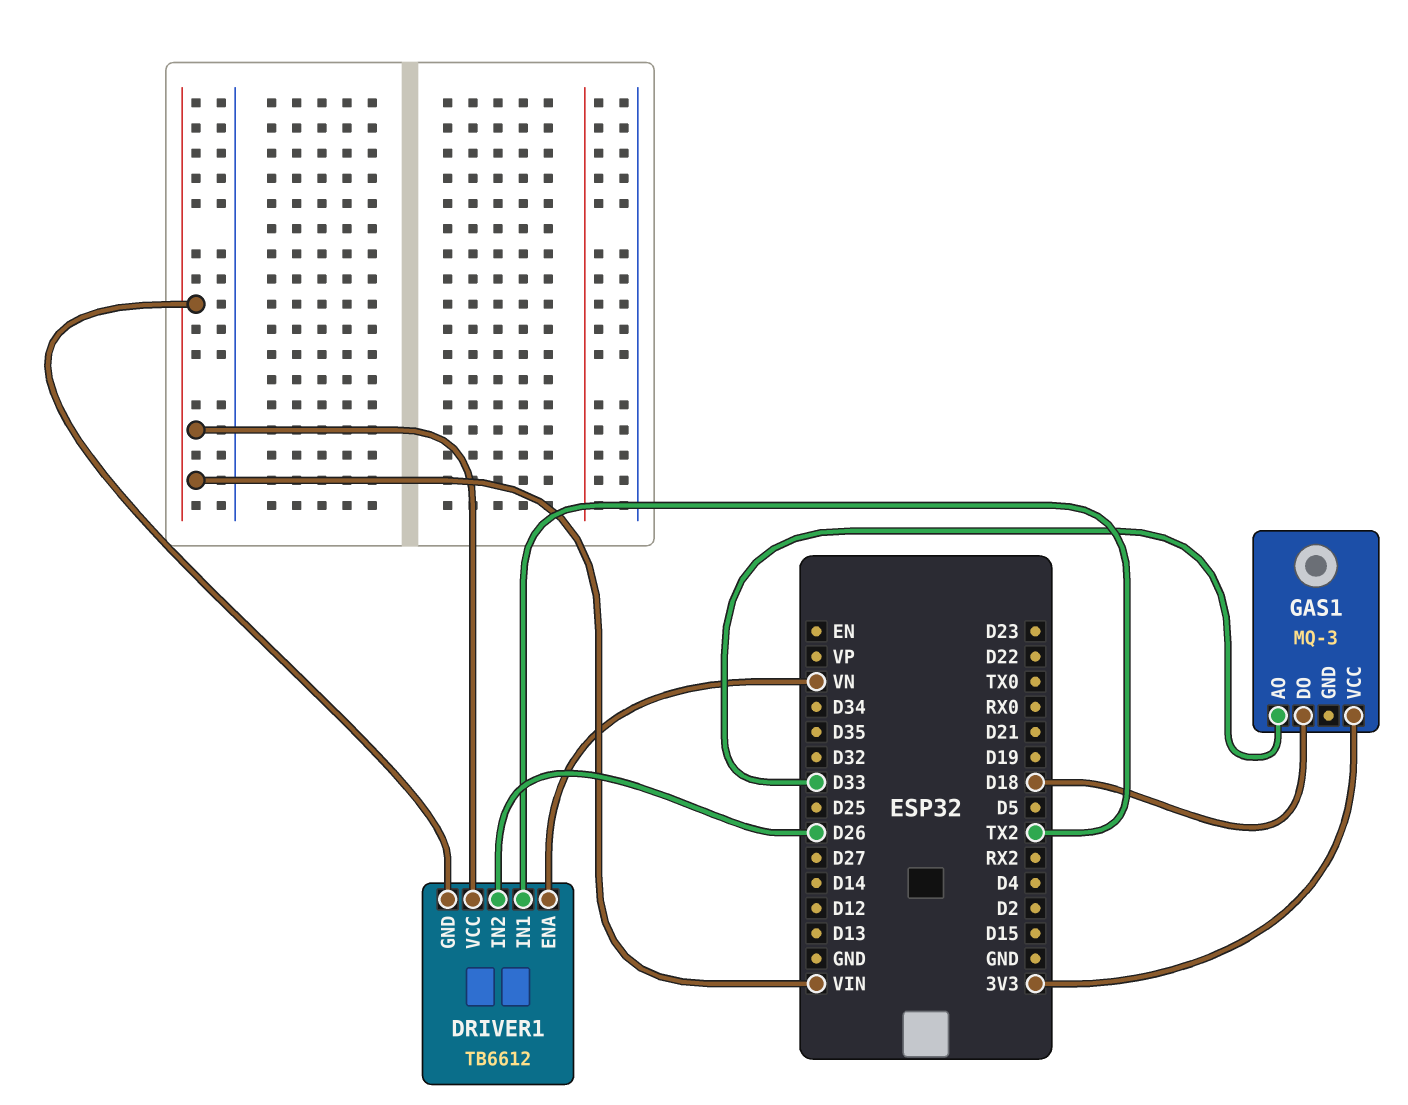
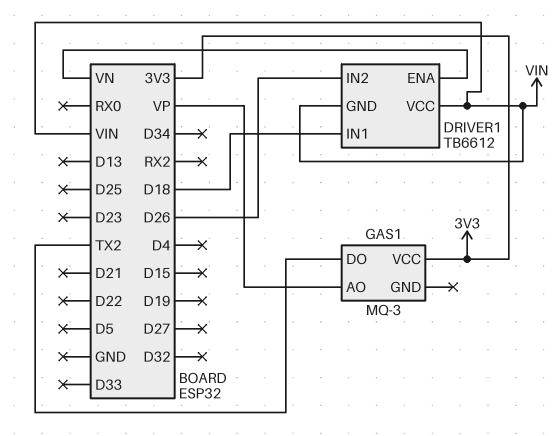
DRIVER1 pin IN1: TX2 -> D18
GAS1 pin AO: D33 -> VP
GAS1 pin DO: D18 -> TX2

